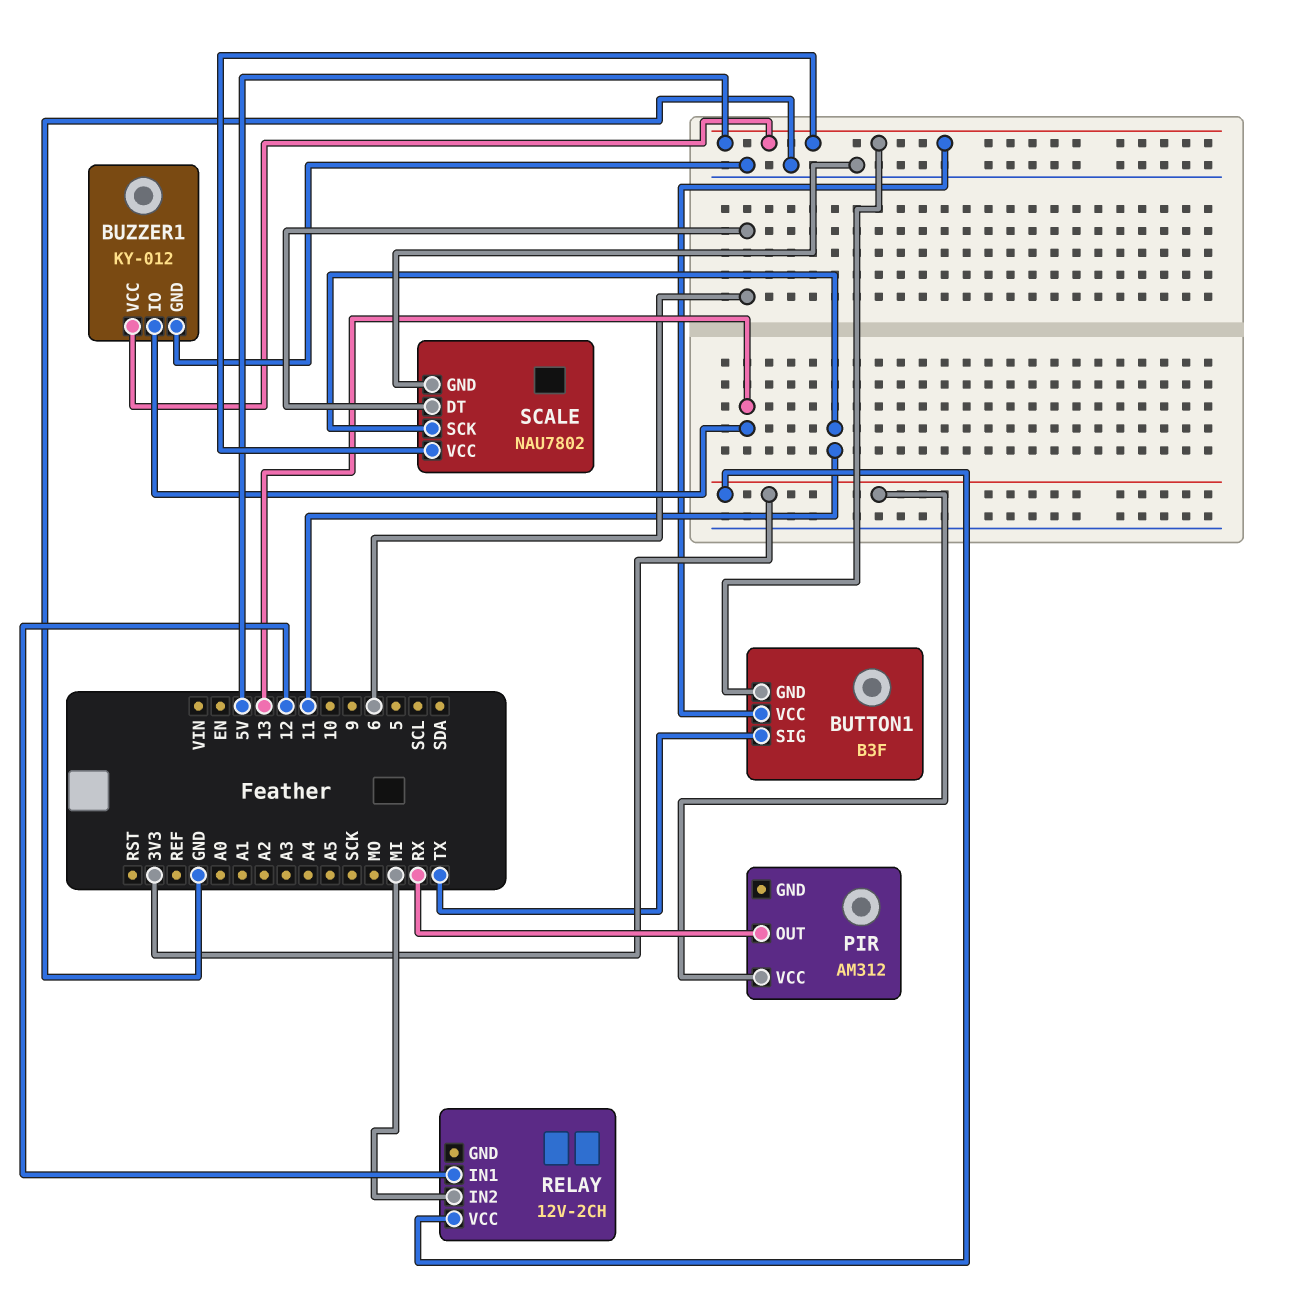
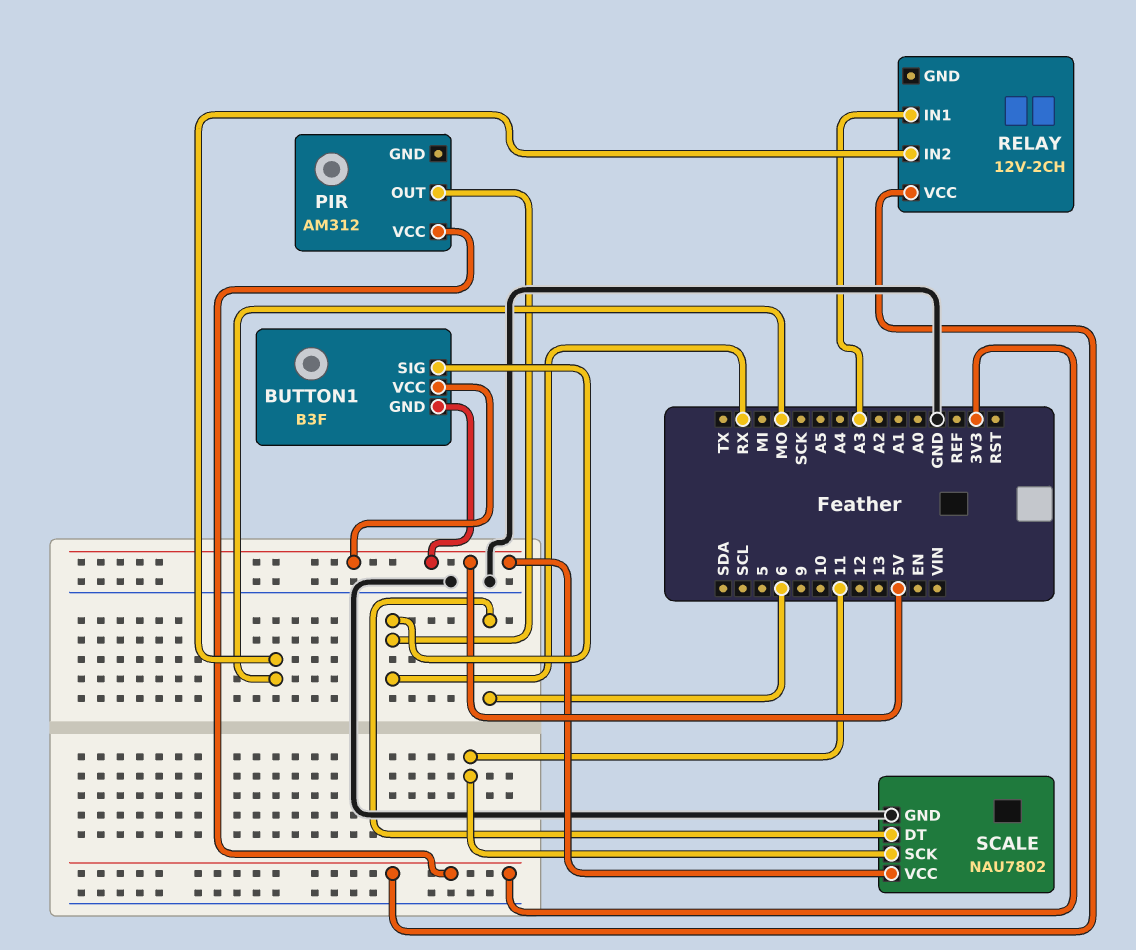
BUTTON1 pin SIG: TX -> RX
BUZZER1: KY-012 -> none
BUZZER1 pin GND: GND -> none
BUZZER1 pin IO: 13 -> none
BUZZER1 pin VCC: 5V -> none
RELAY pin IN1: 12 -> A3
RELAY pin IN2: MI -> MO

